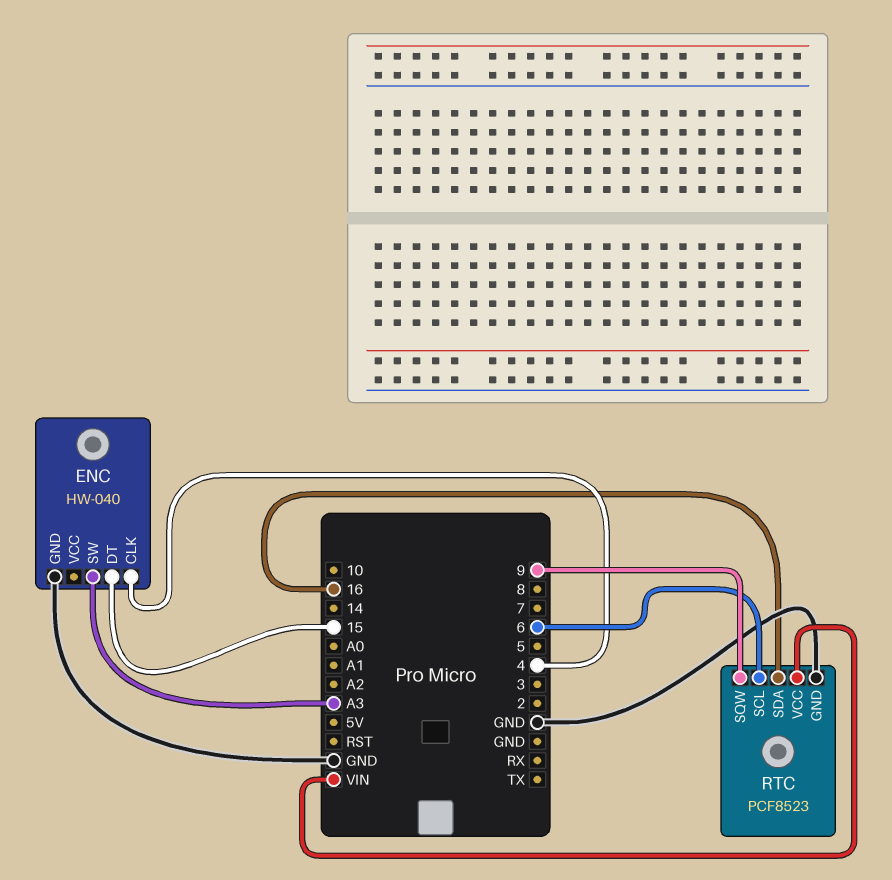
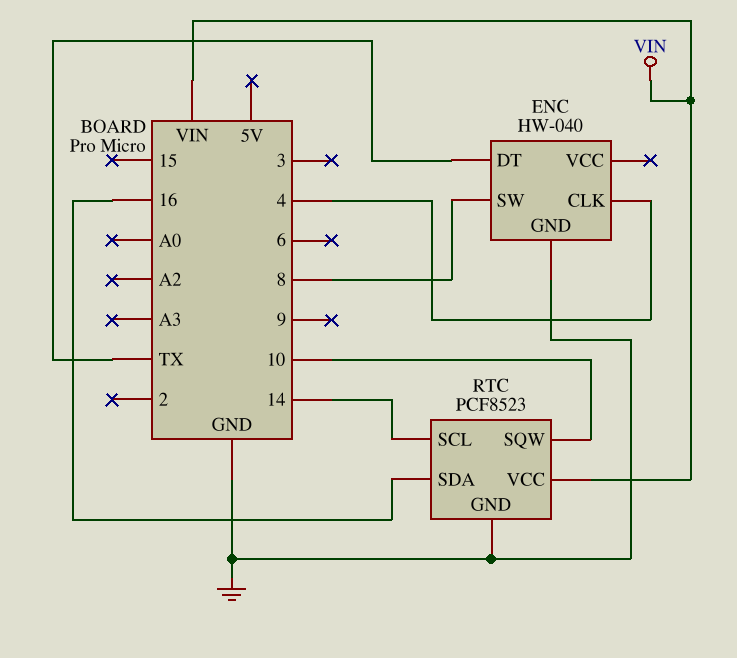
ENC pin DT: 15 -> TX
ENC pin SW: A3 -> 8
RTC pin SCL: 6 -> 14
RTC pin SQW: 9 -> 10

